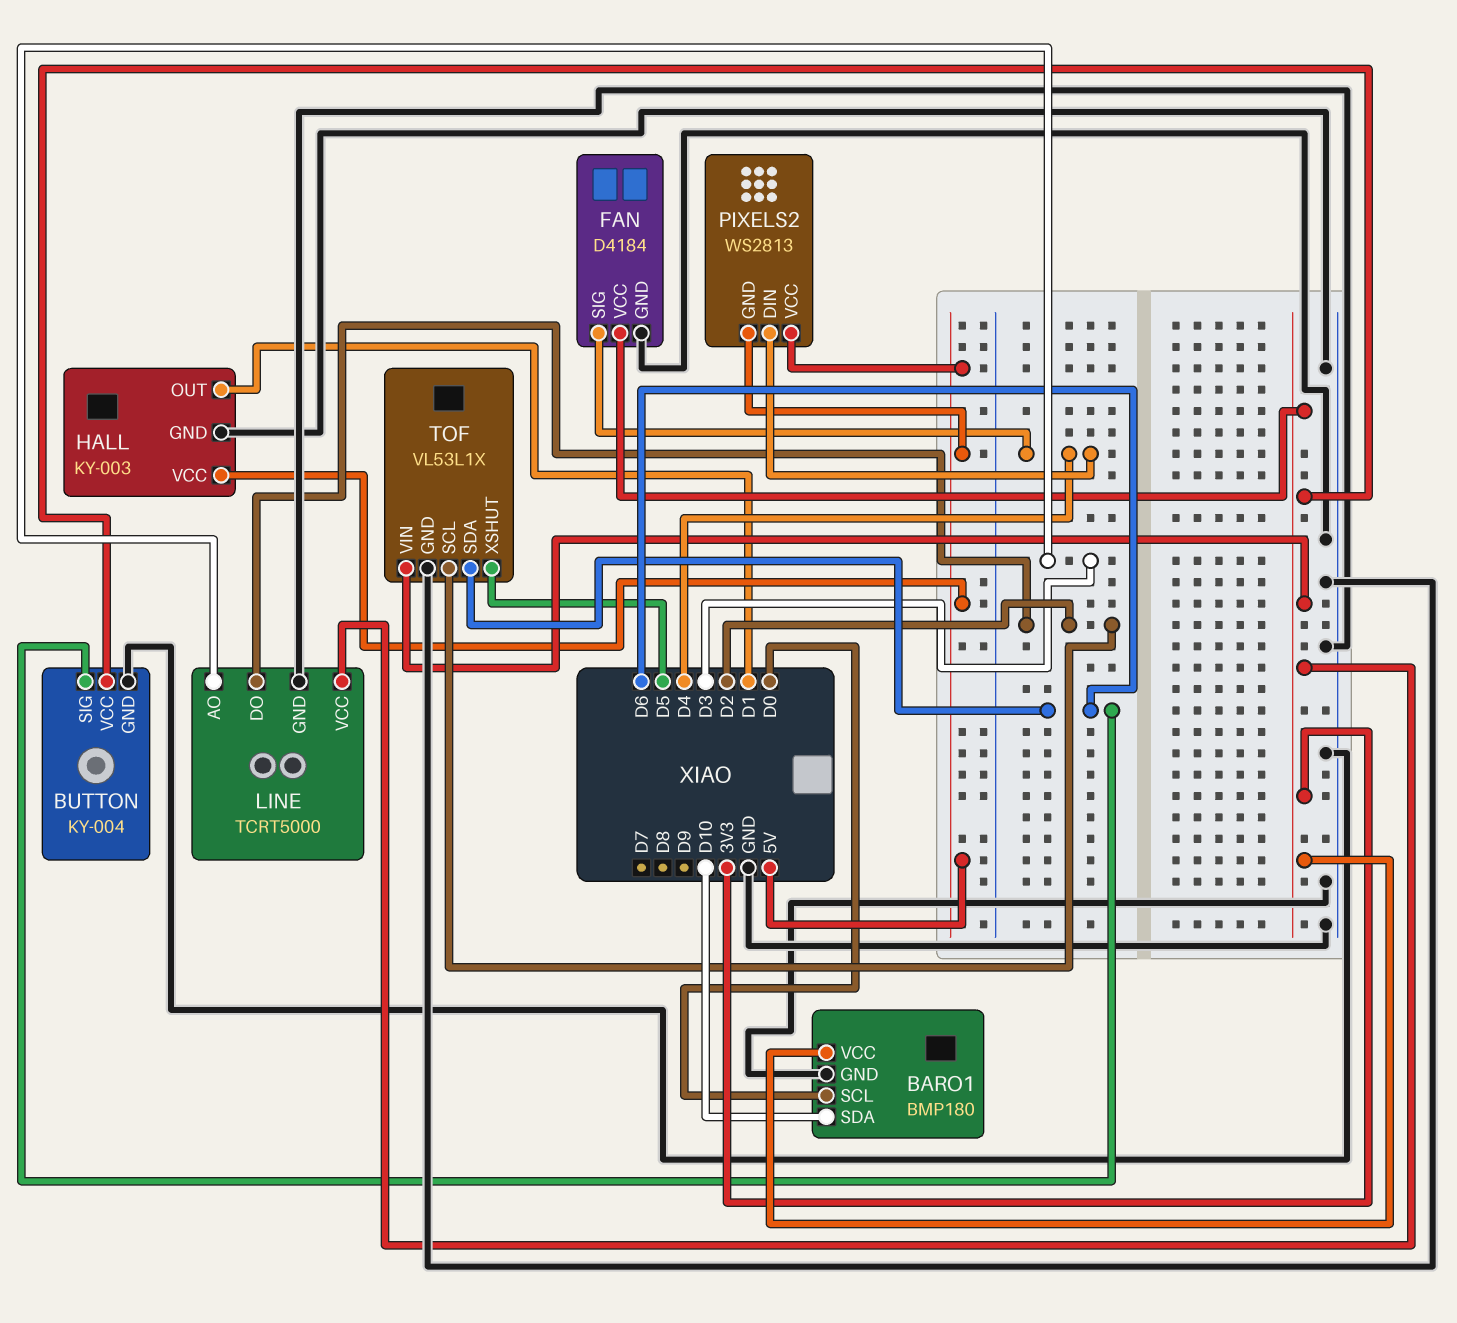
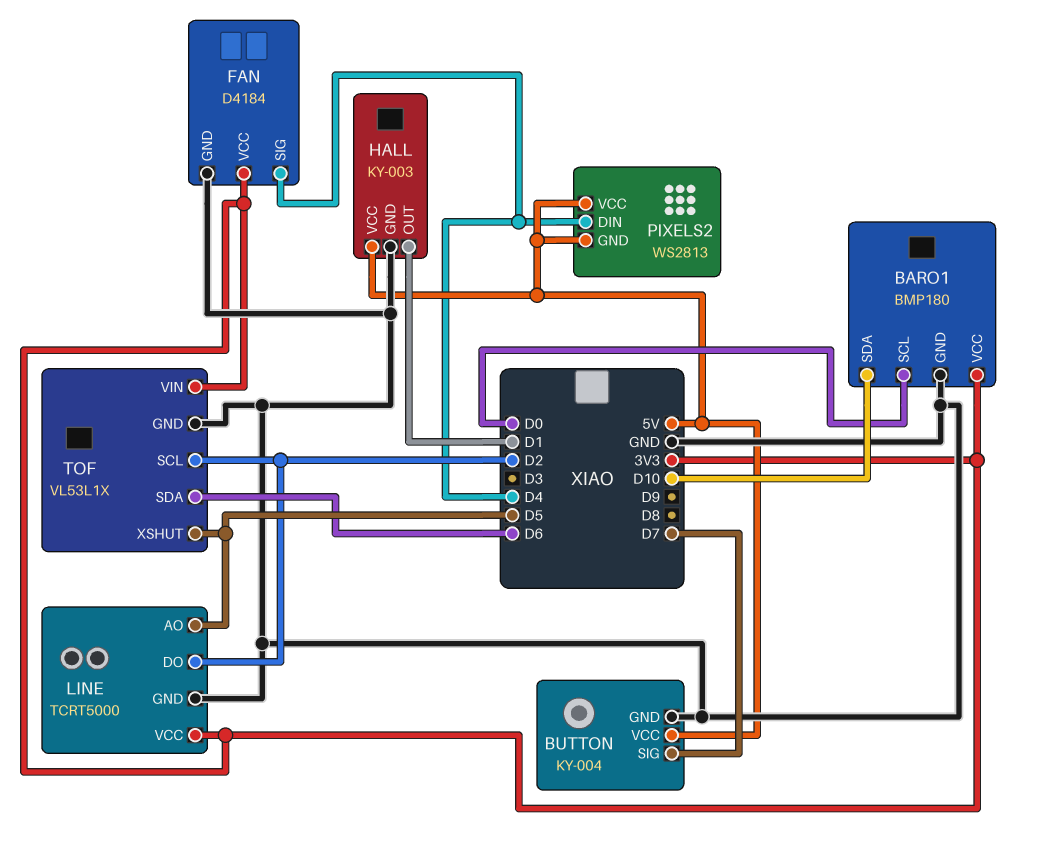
BUTTON pin SIG: D6 -> D7
BUTTON pin VCC: 3V3 -> 5V
LINE pin AO: D3 -> D5

